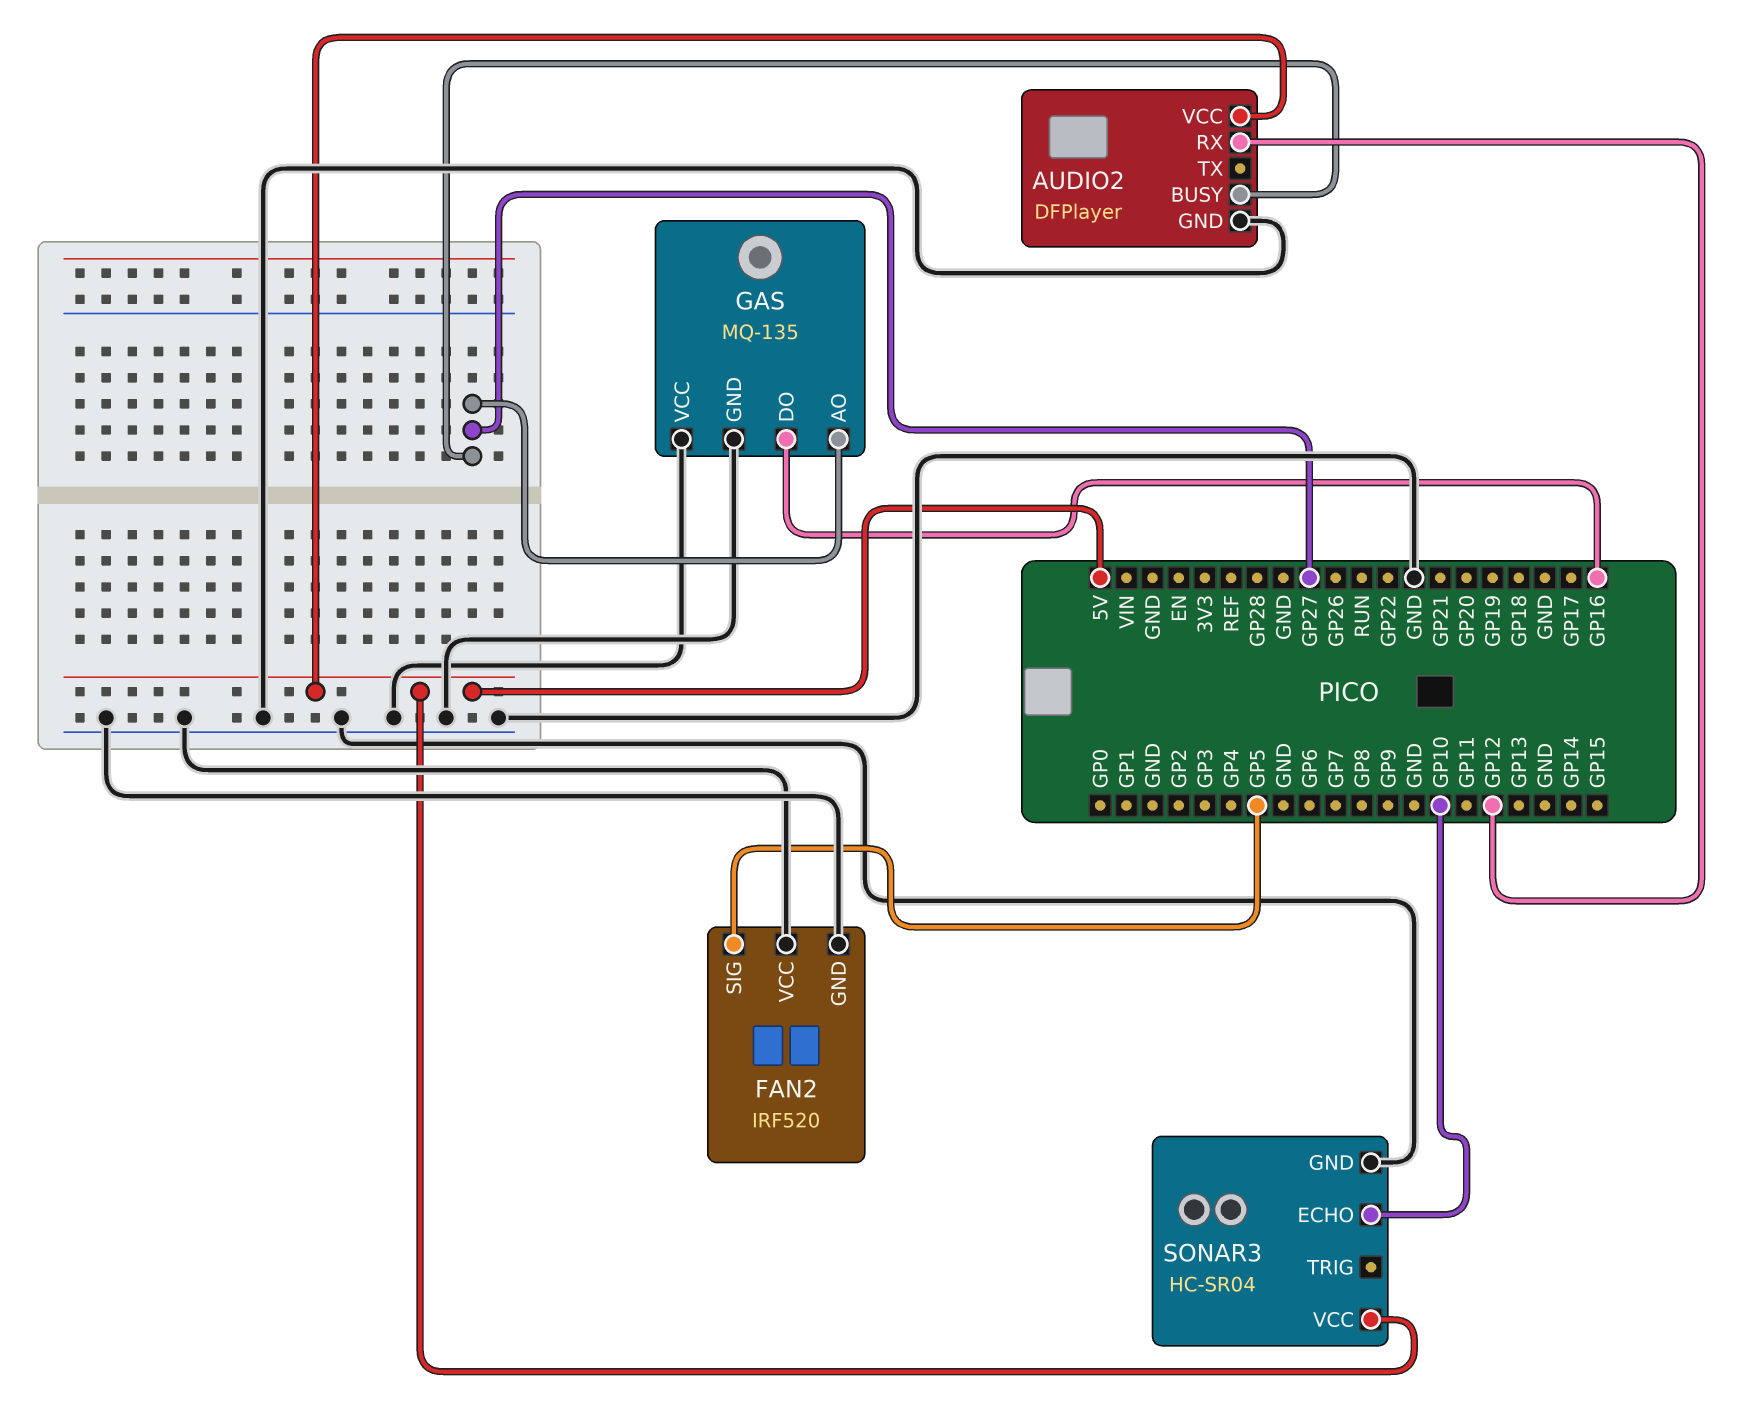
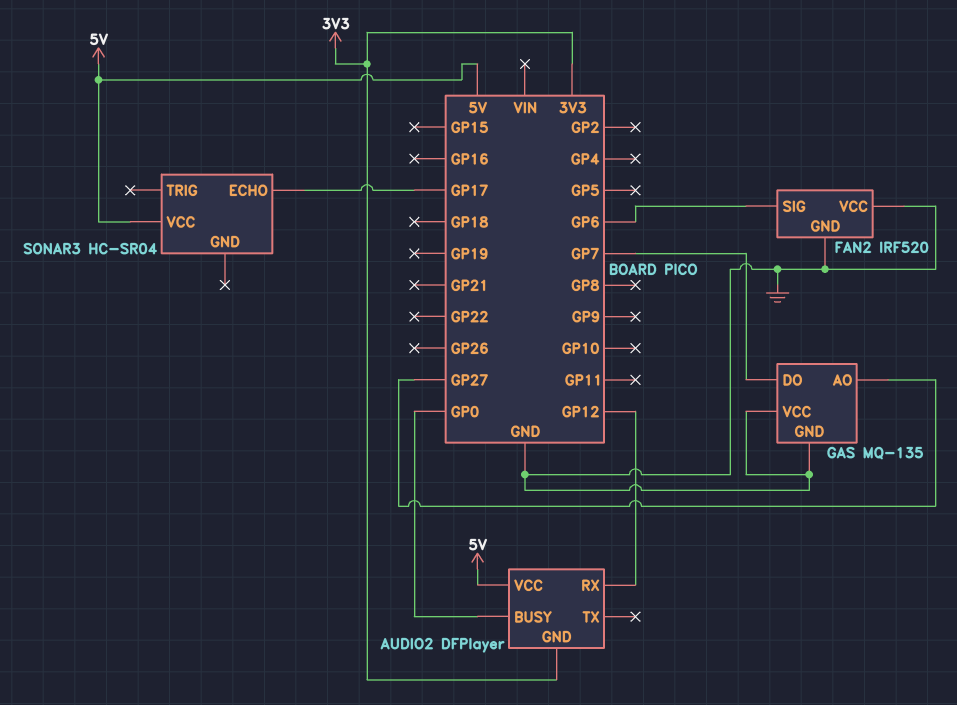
AUDIO2 pin BUSY: GP27 -> GP0
AUDIO2 pin GND: GND -> 3V3
FAN2 pin SIG: GP5 -> GP6
GAS pin DO: GP16 -> GP7
SONAR3 pin ECHO: GP10 -> GP17
SONAR3 pin GND: GND -> none

